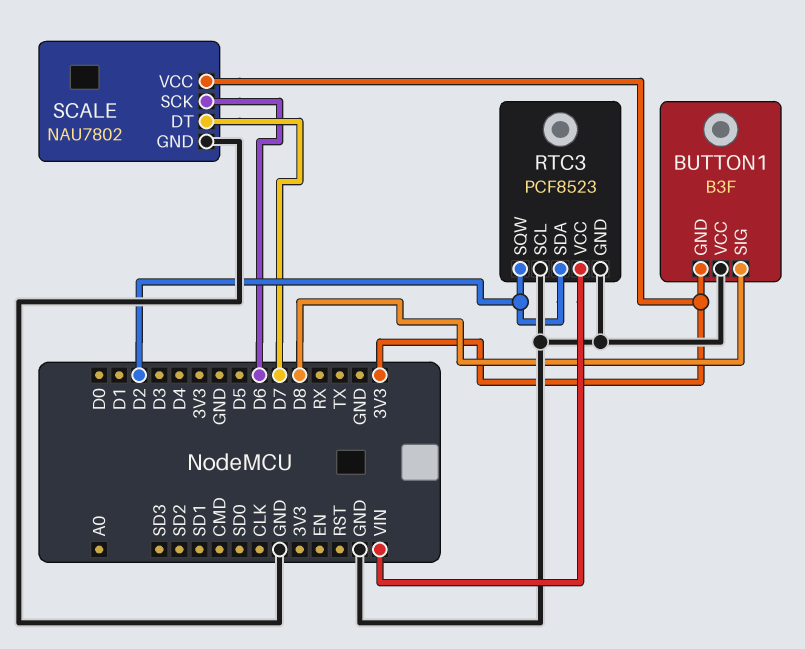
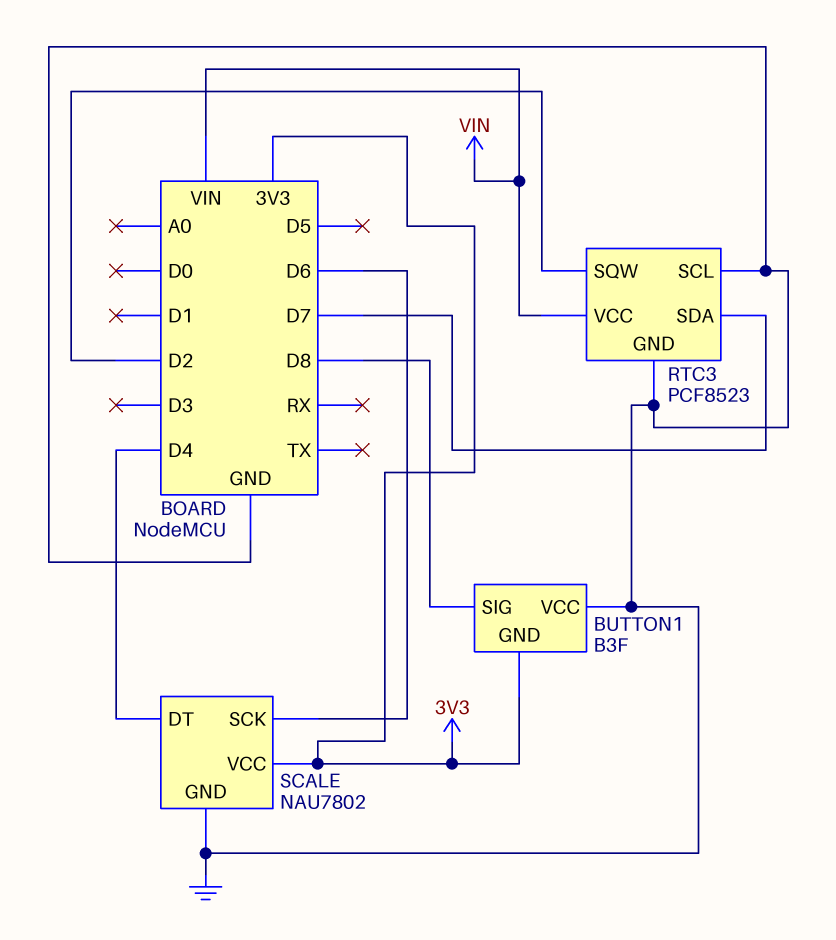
RTC3 pin SDA: D2 -> D7
SCALE pin DT: D7 -> D4

